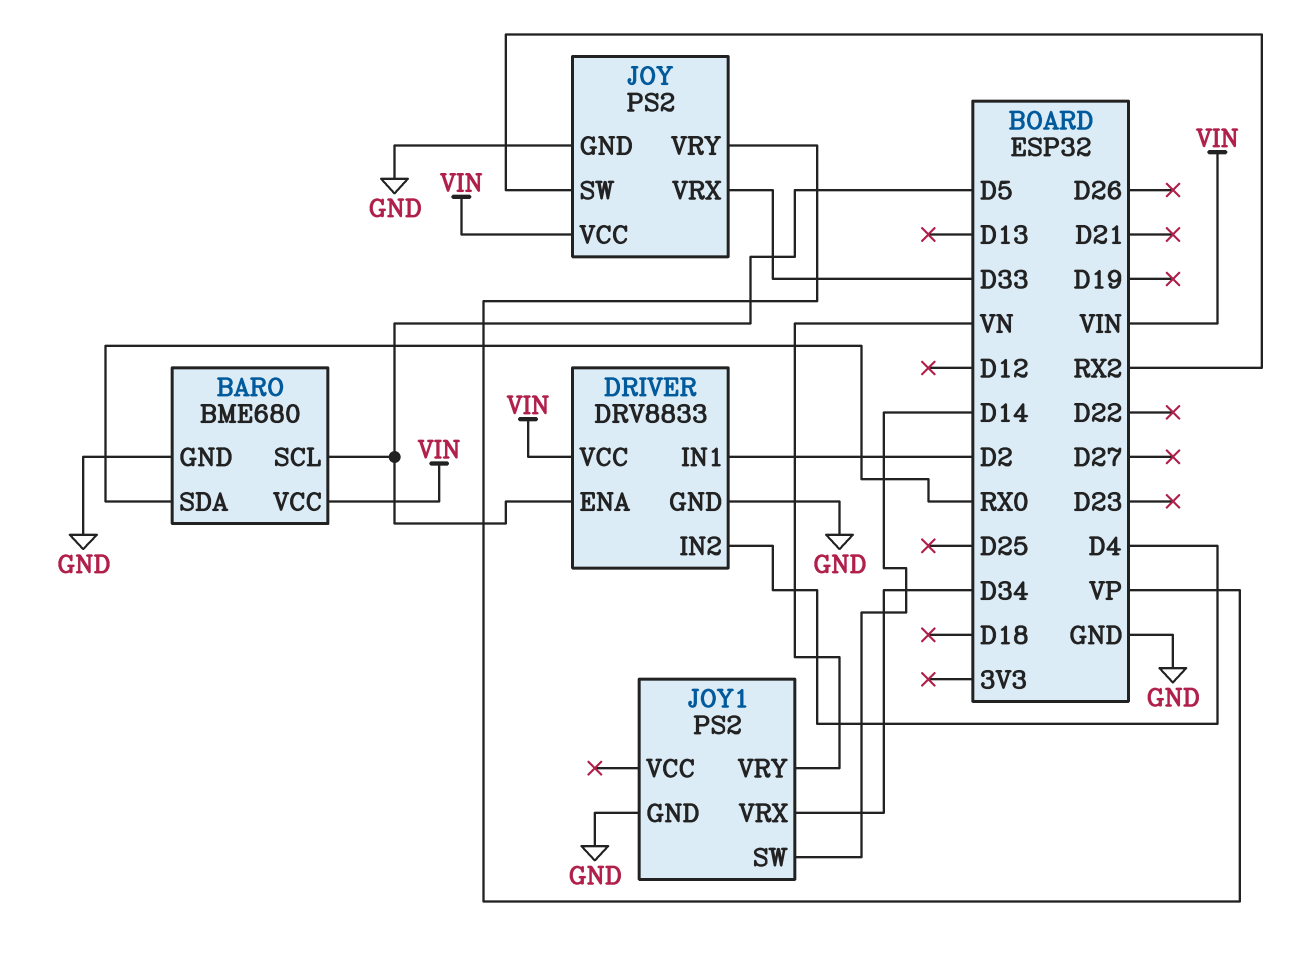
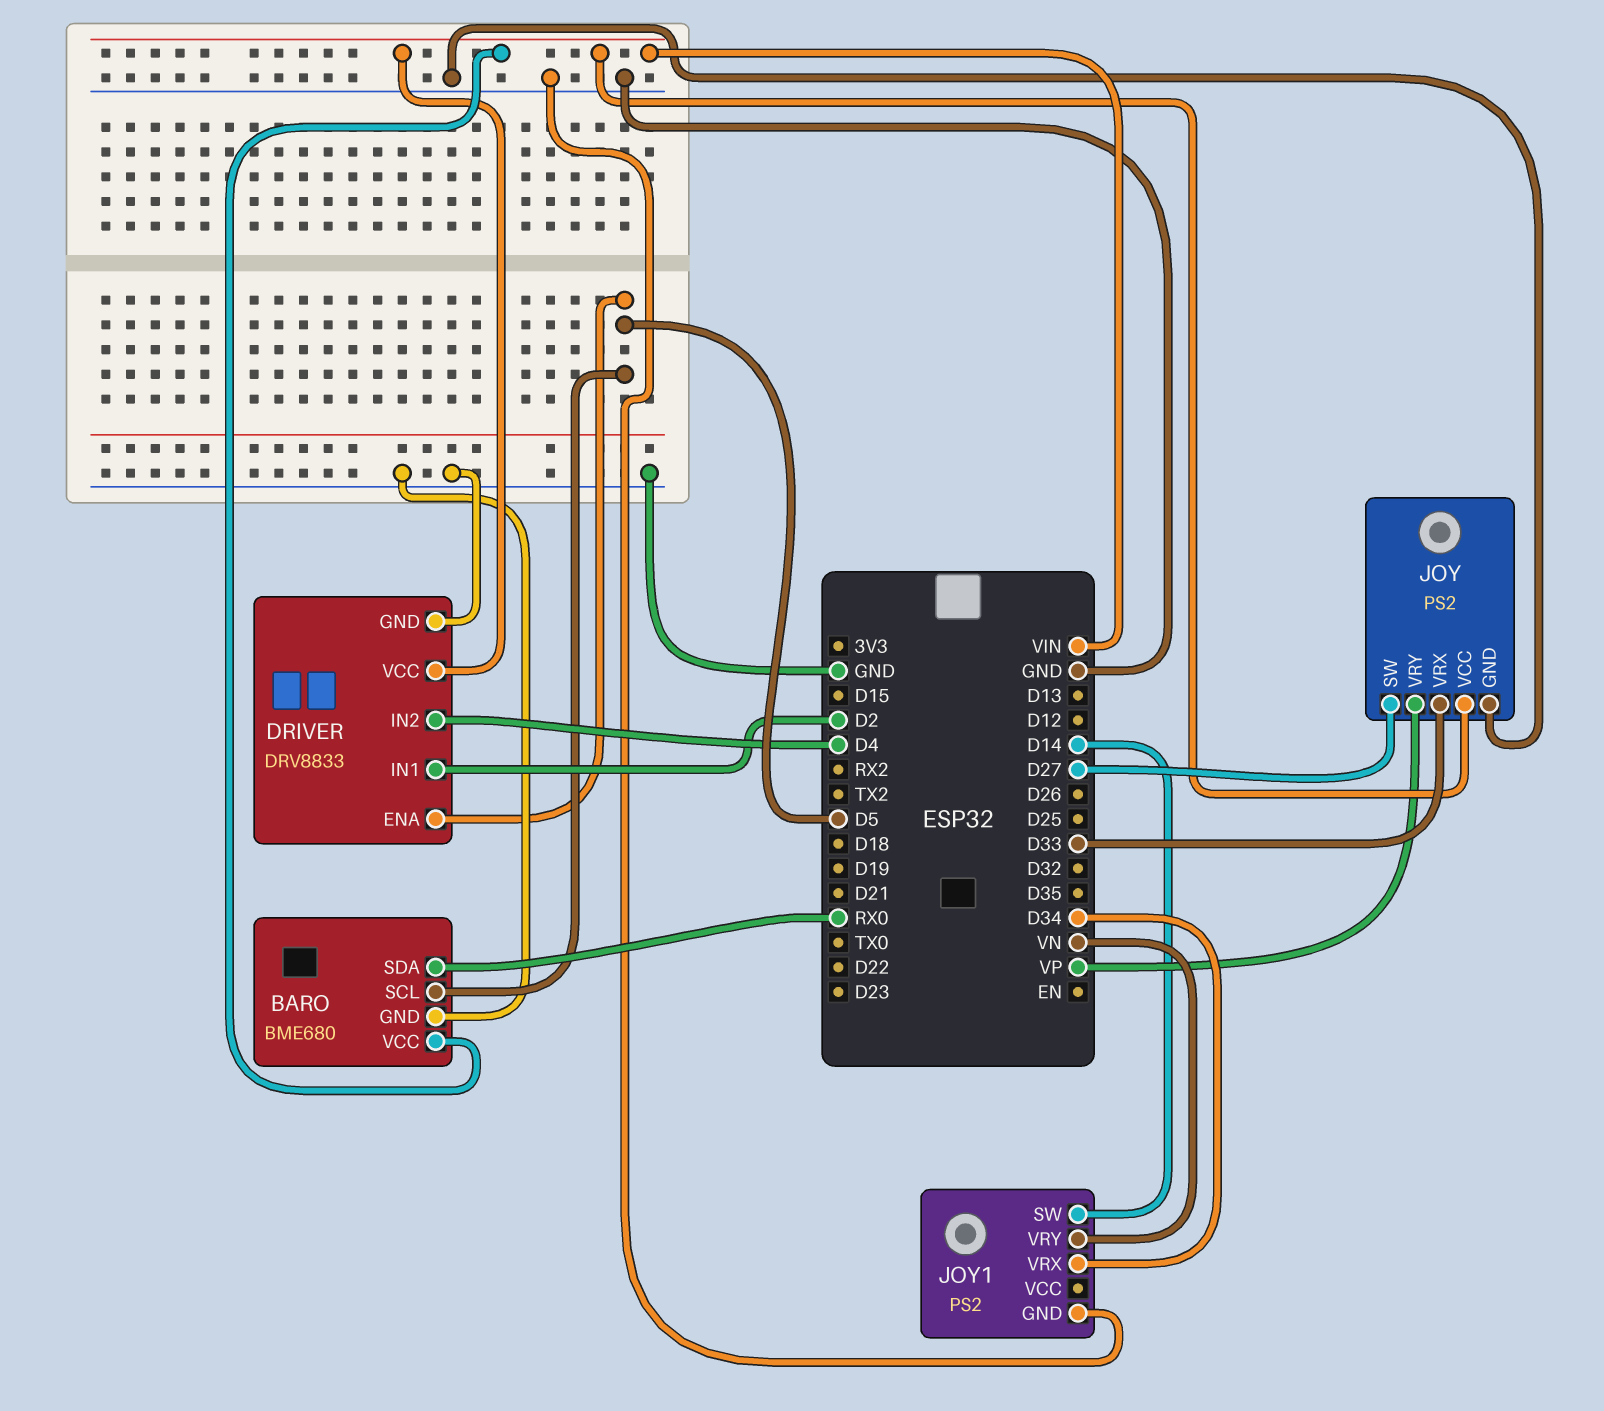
JOY pin SW: RX2 -> D27

